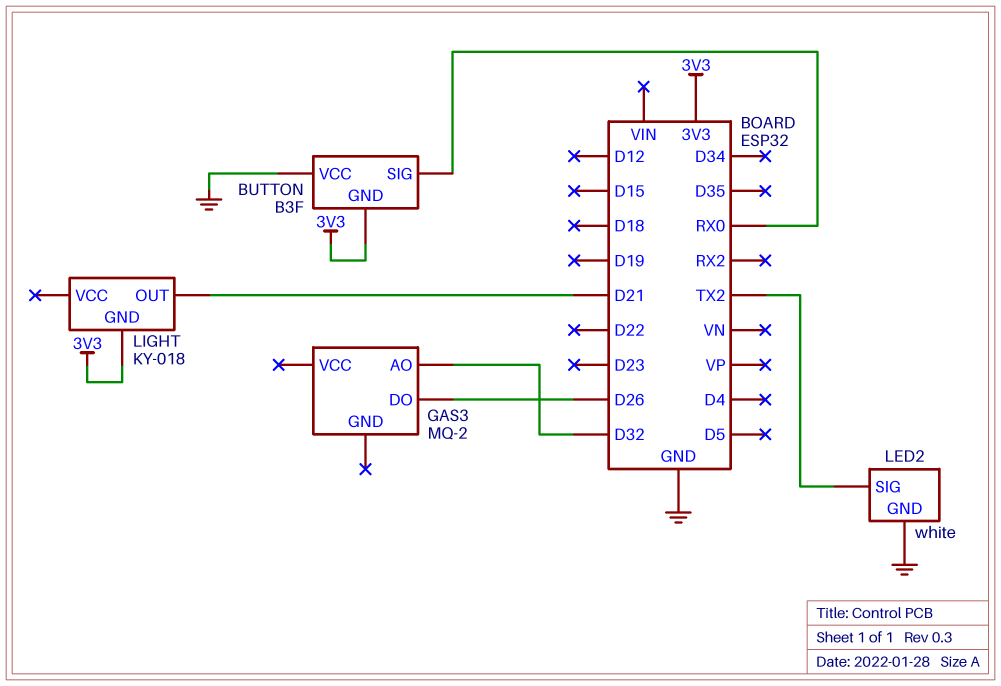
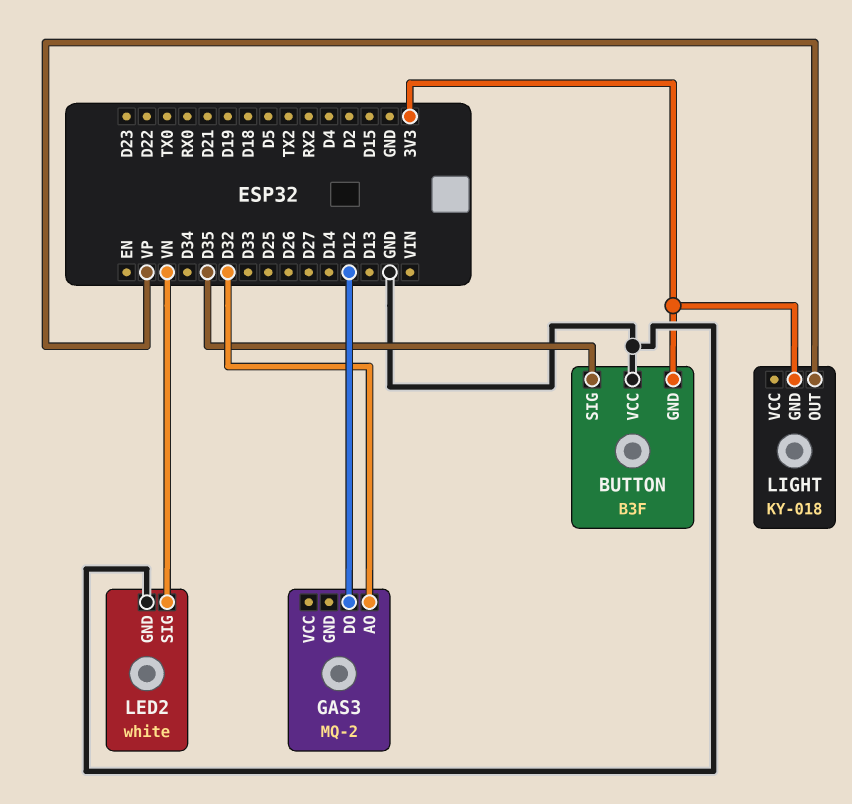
BUTTON pin SIG: RX0 -> D35
GAS3 pin DO: D26 -> D12
LED2 pin SIG: TX2 -> VN
LIGHT pin OUT: D21 -> VP

